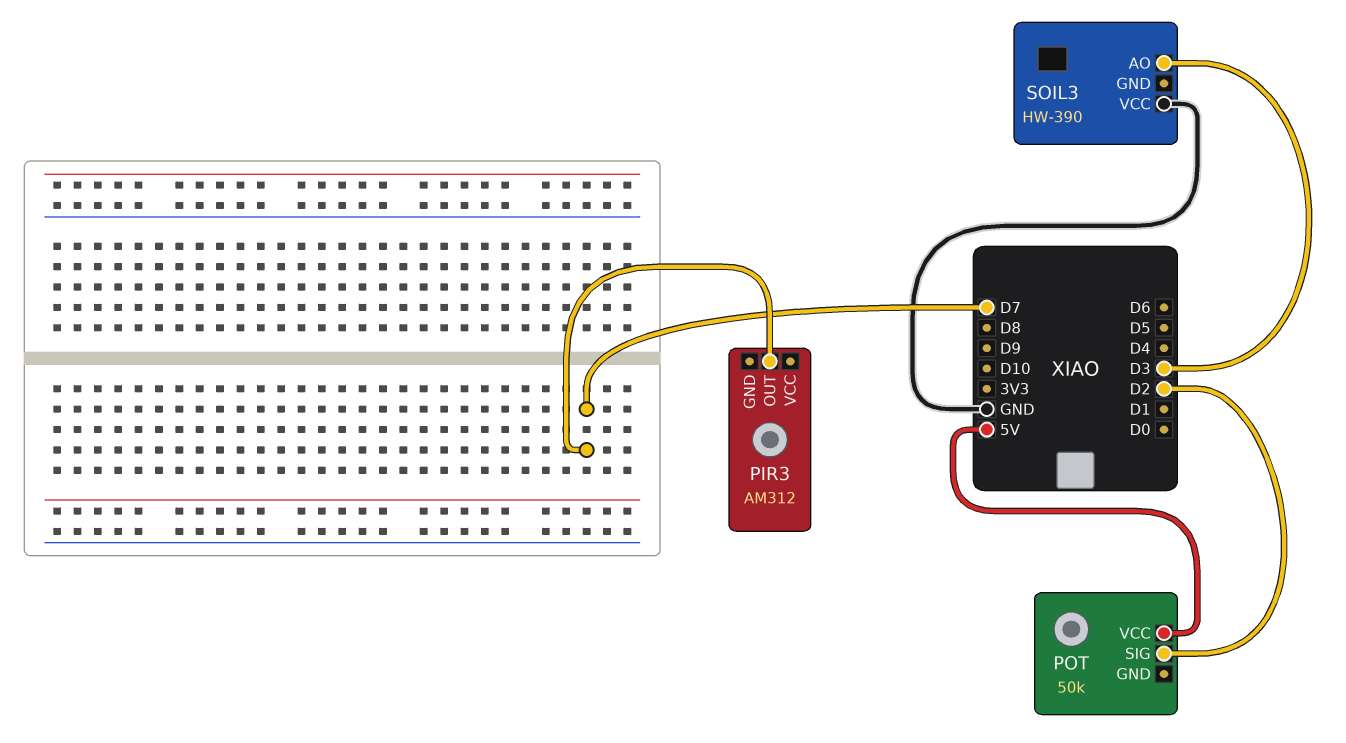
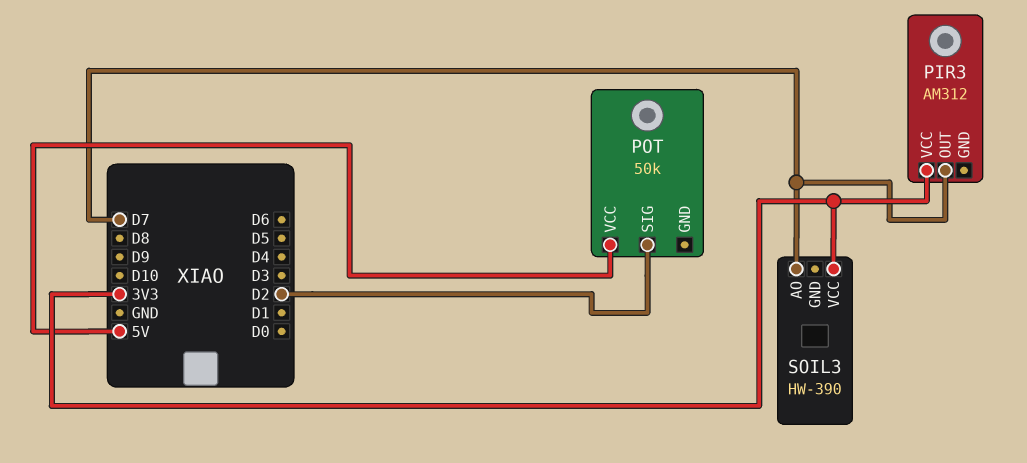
PIR3 pin VCC: none -> 3V3
SOIL3 pin AO: D3 -> D7
SOIL3 pin VCC: GND -> 3V3

